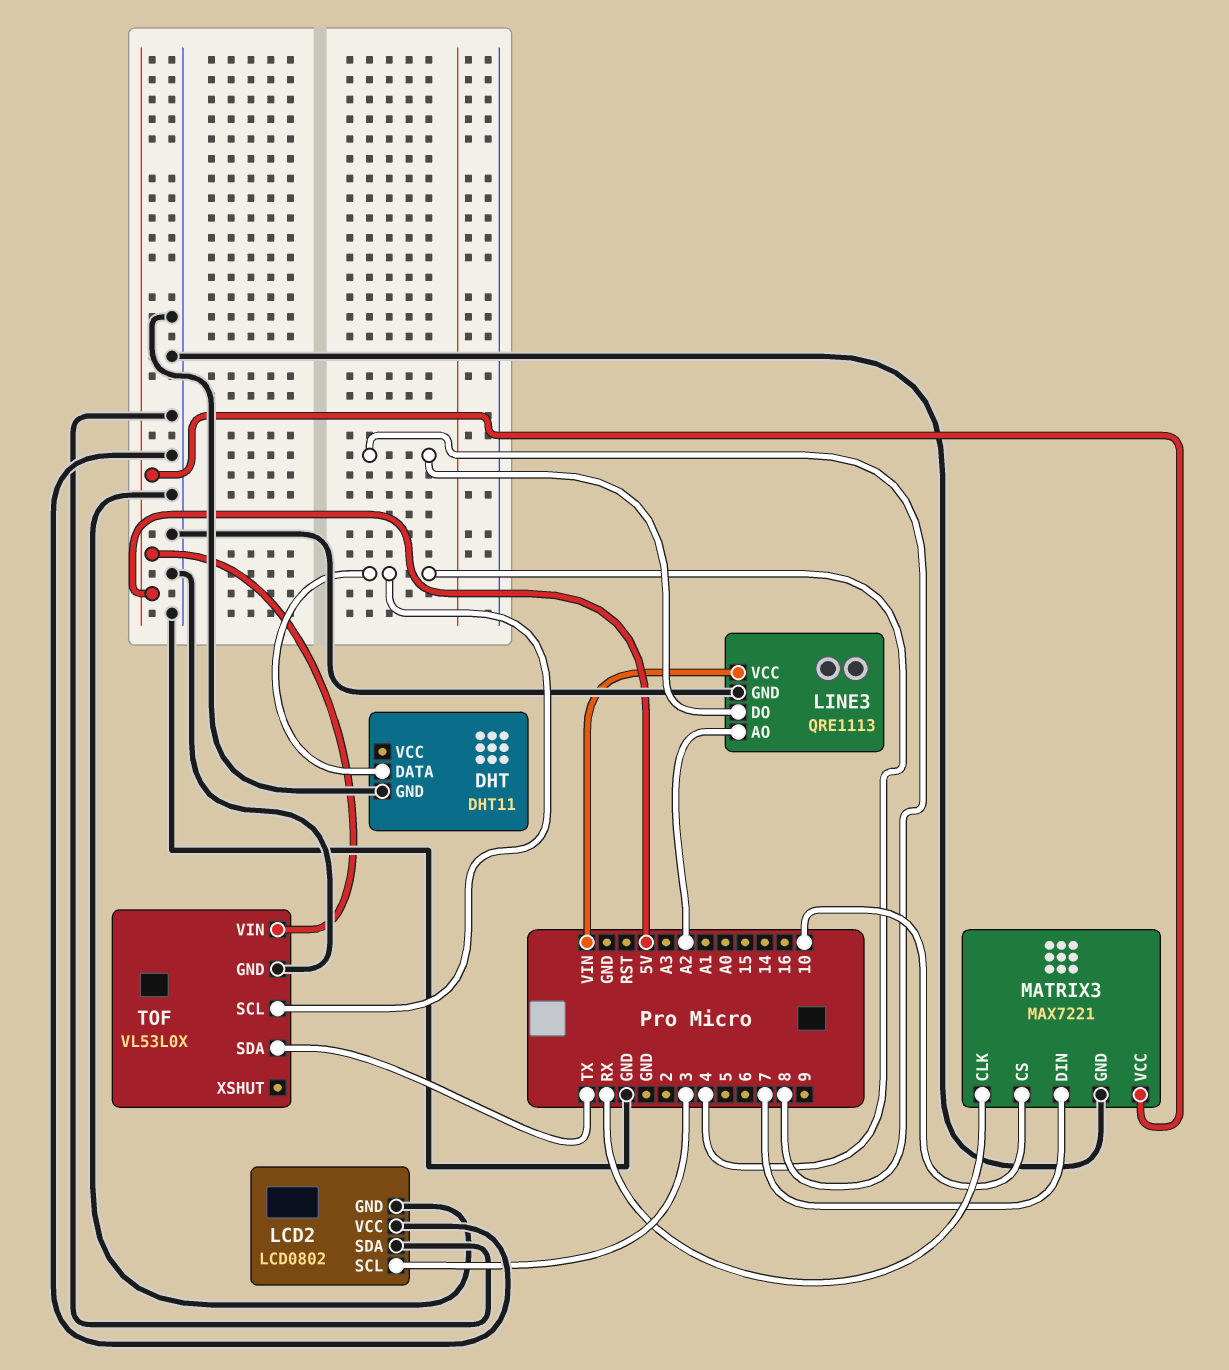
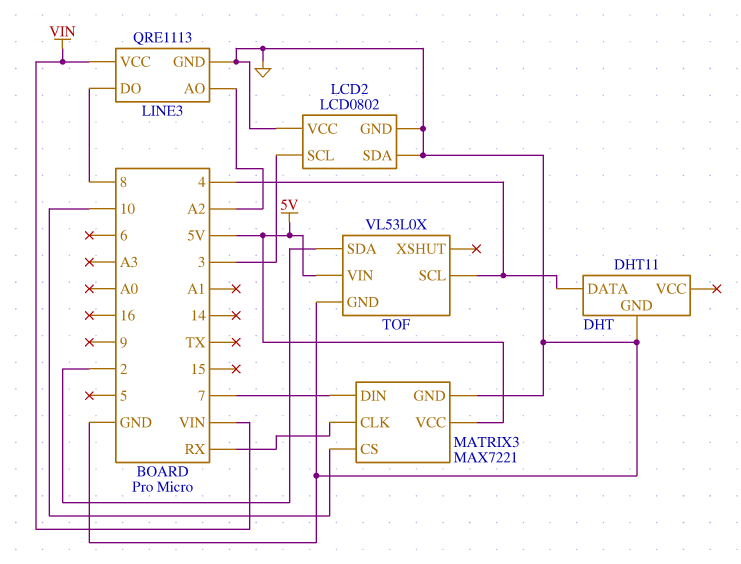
TOF pin SDA: TX -> 2

